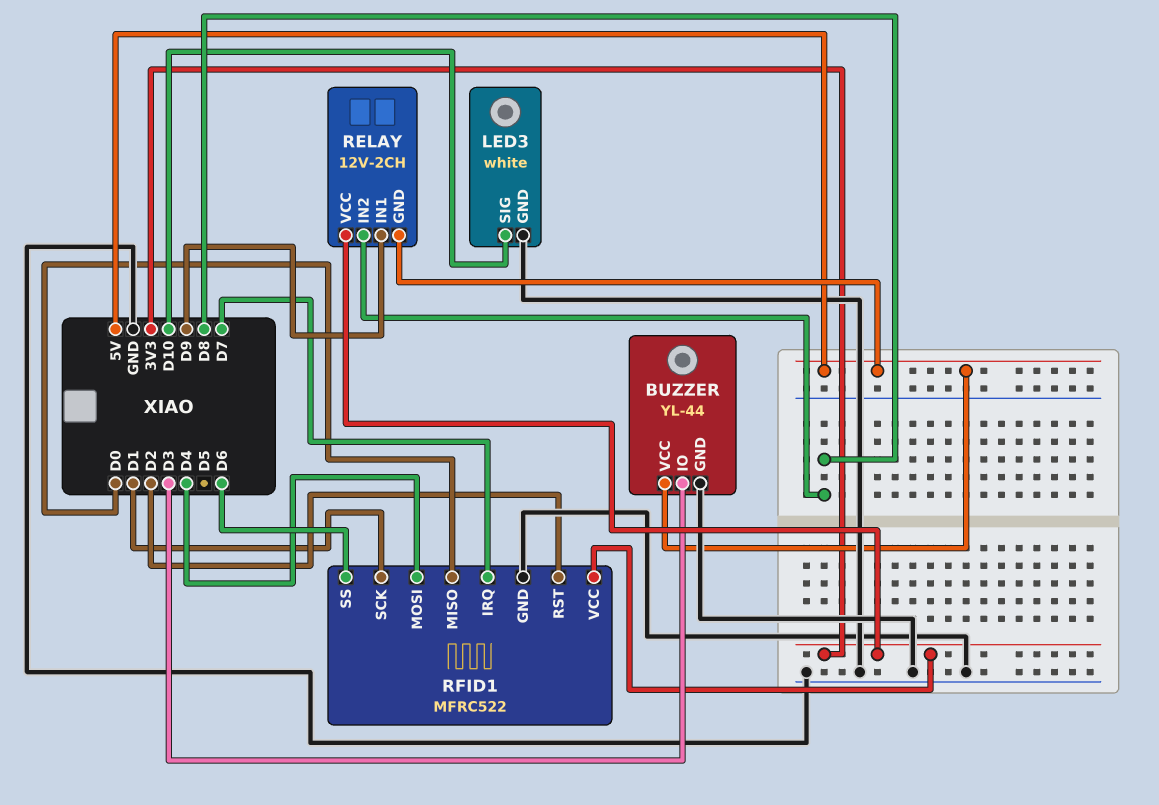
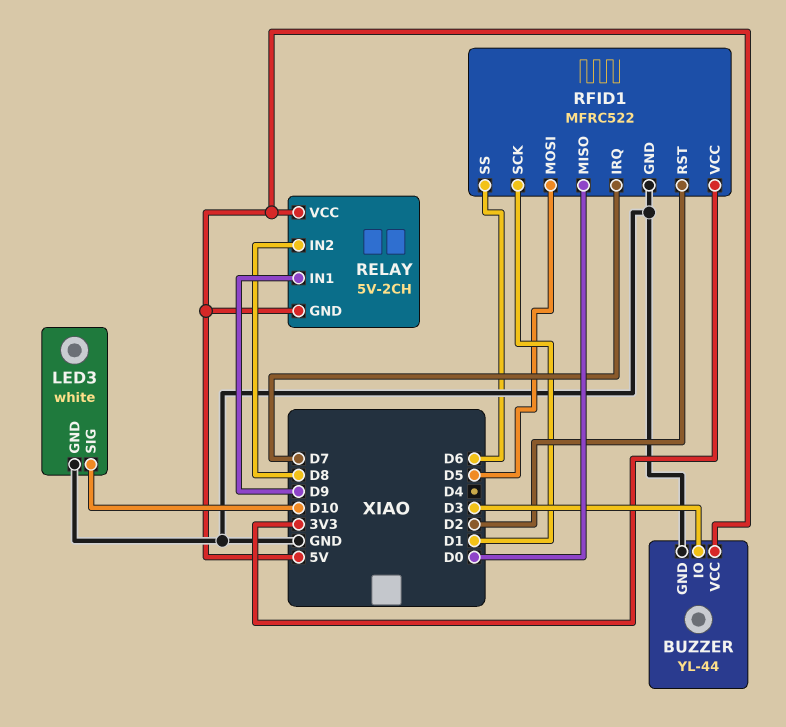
RELAY: 12V-2CH -> 5V-2CH
RELAY pin VCC: 3V3 -> 5V
RFID1 pin MOSI: D4 -> D5

